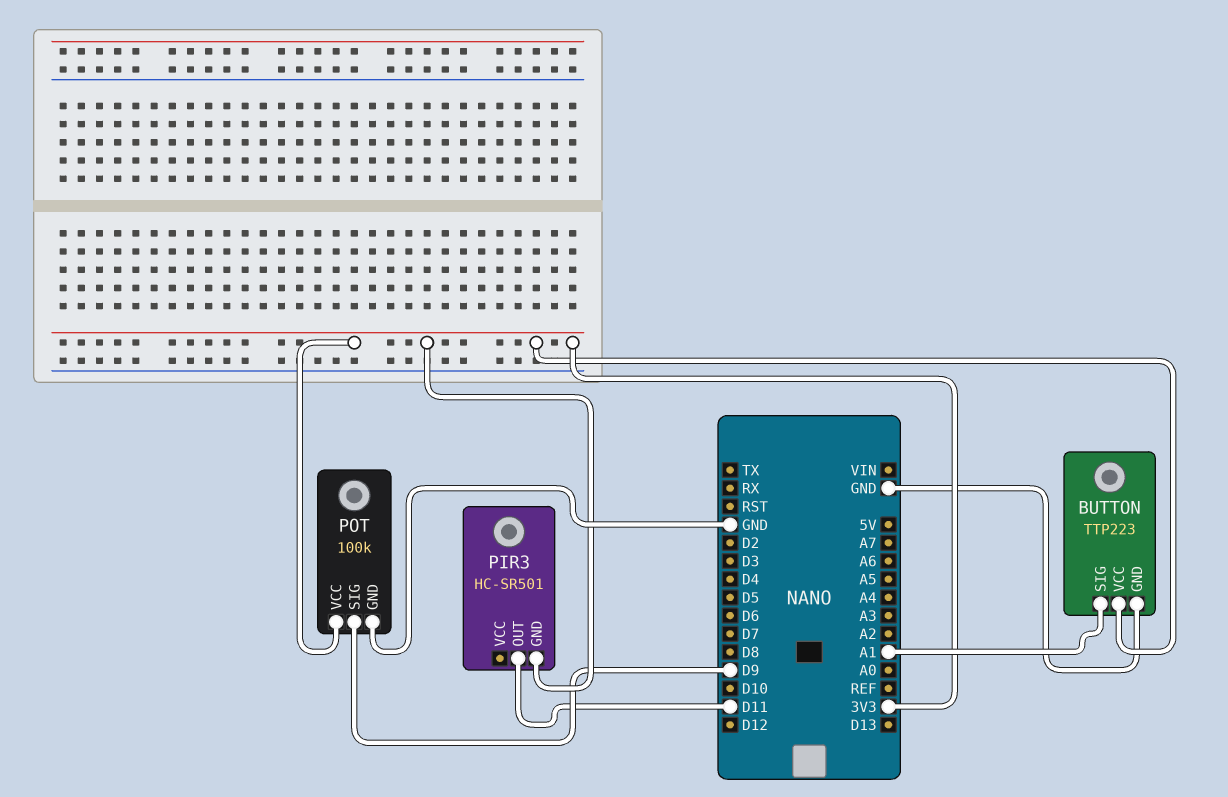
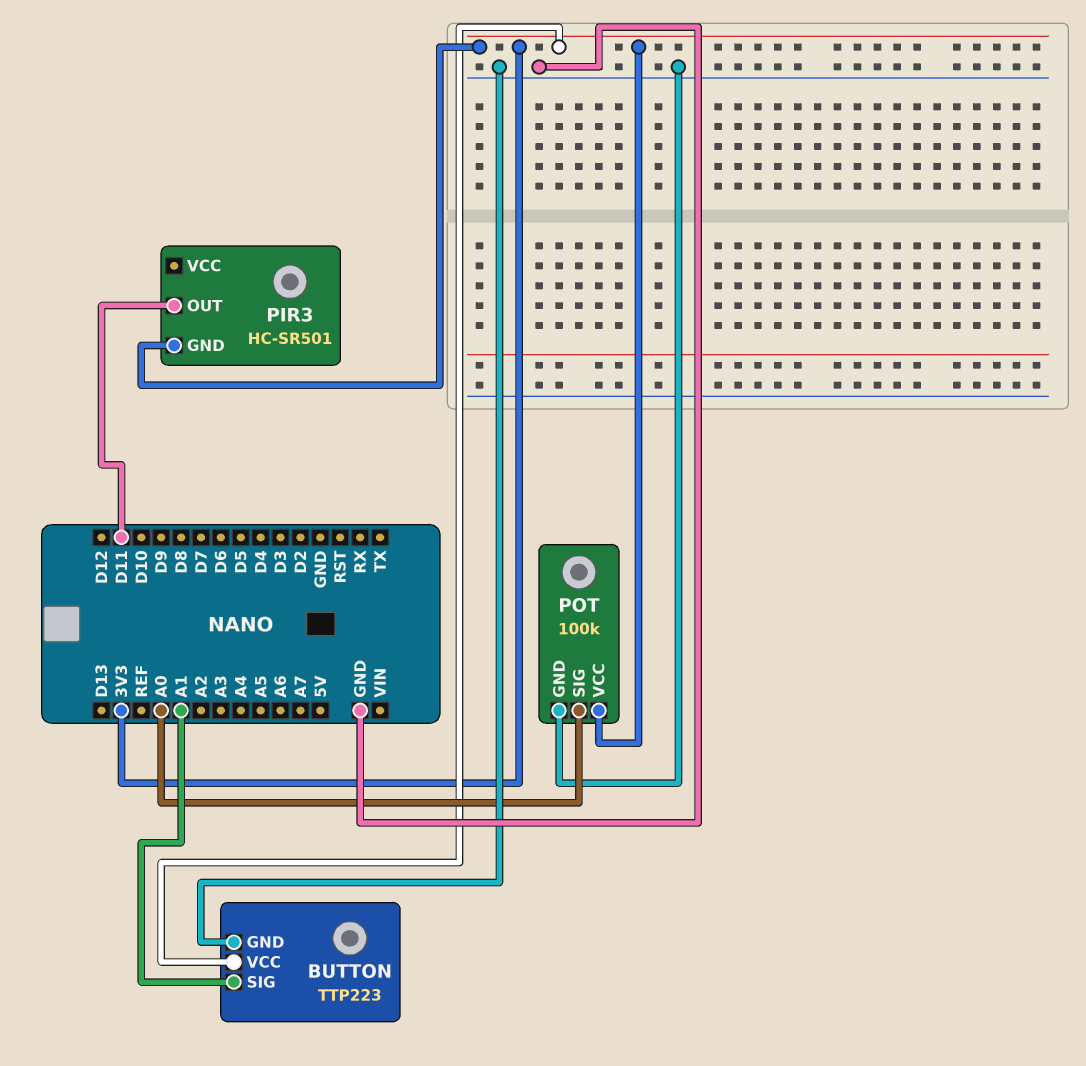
POT pin SIG: D9 -> A0

